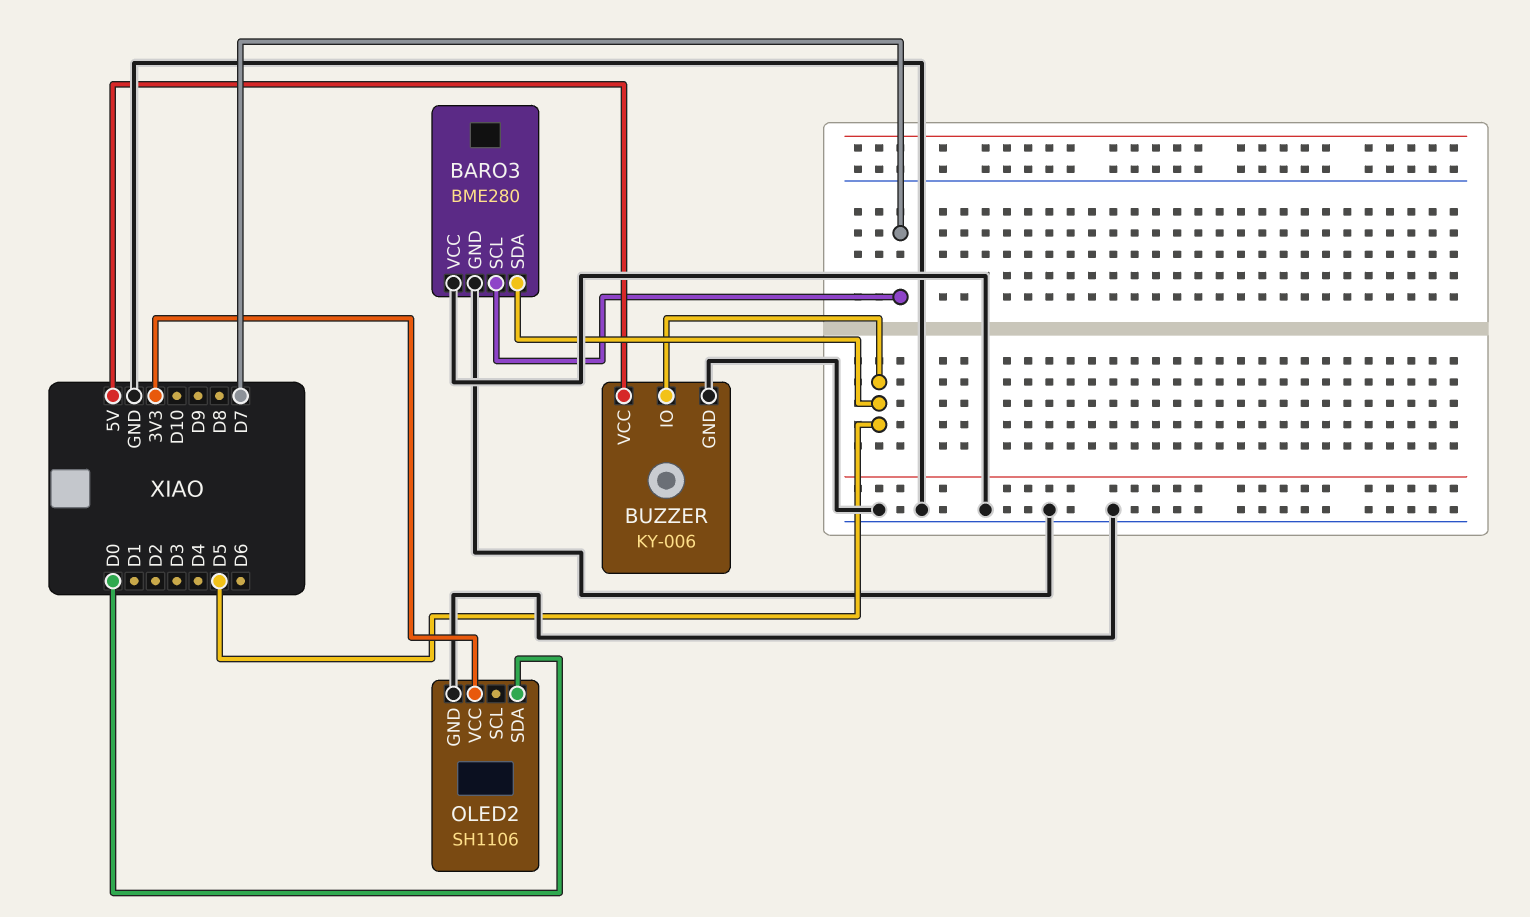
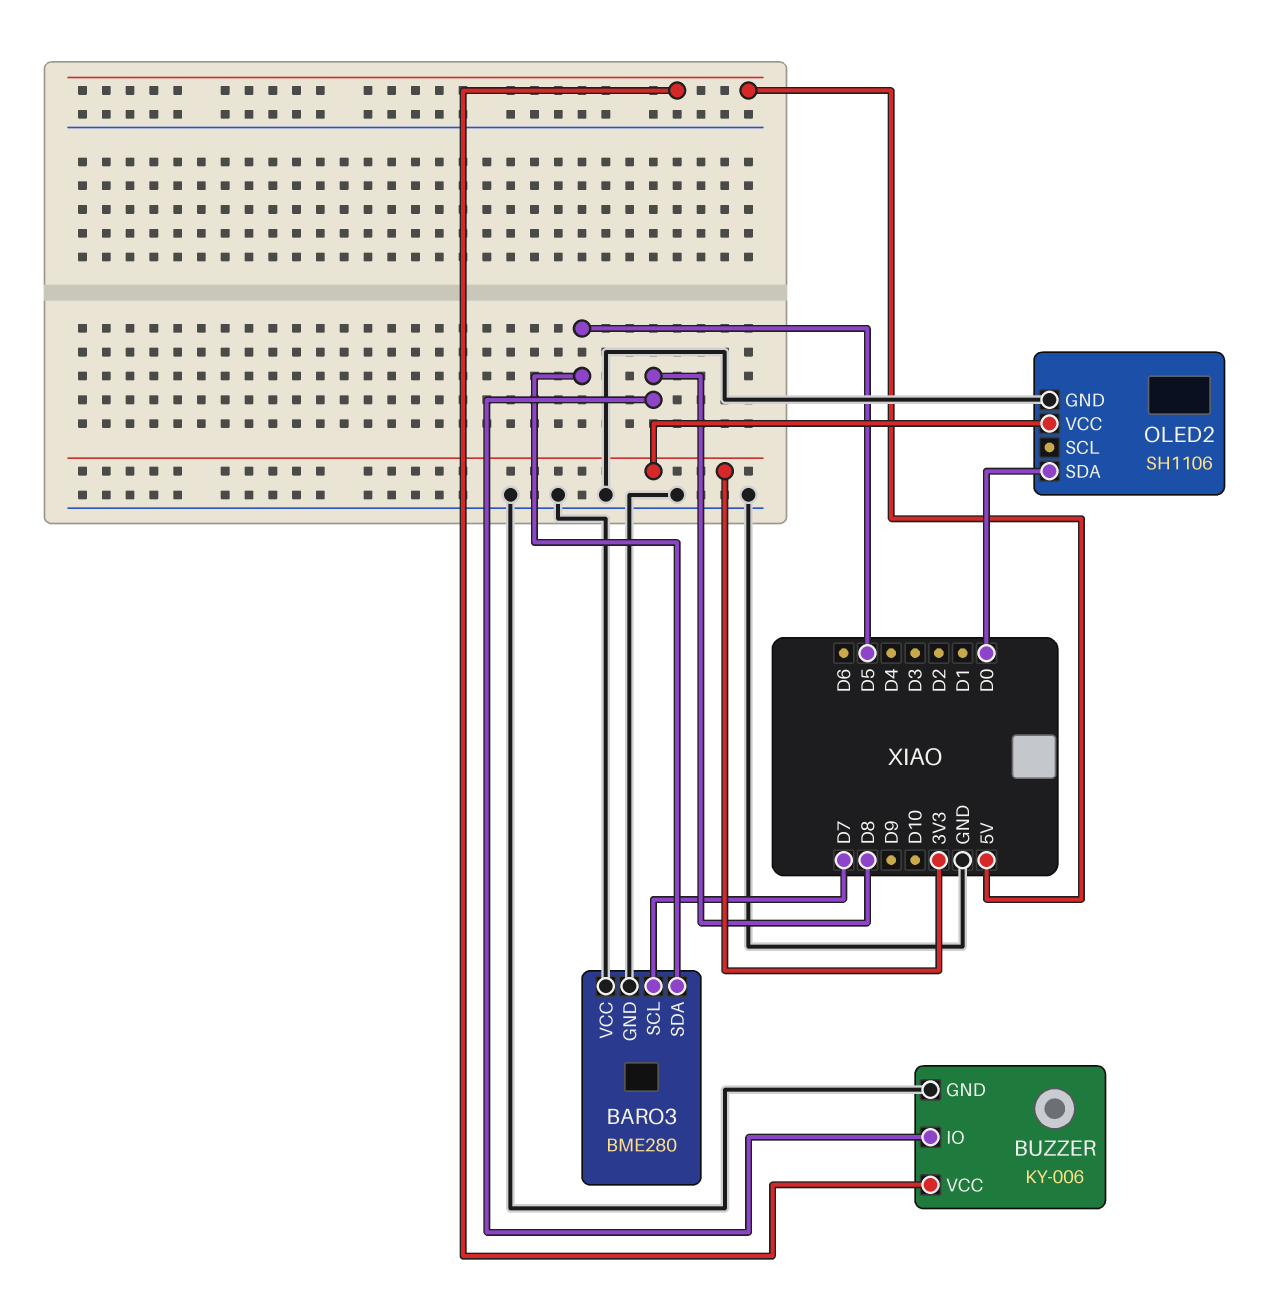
BUZZER pin IO: D5 -> D8

